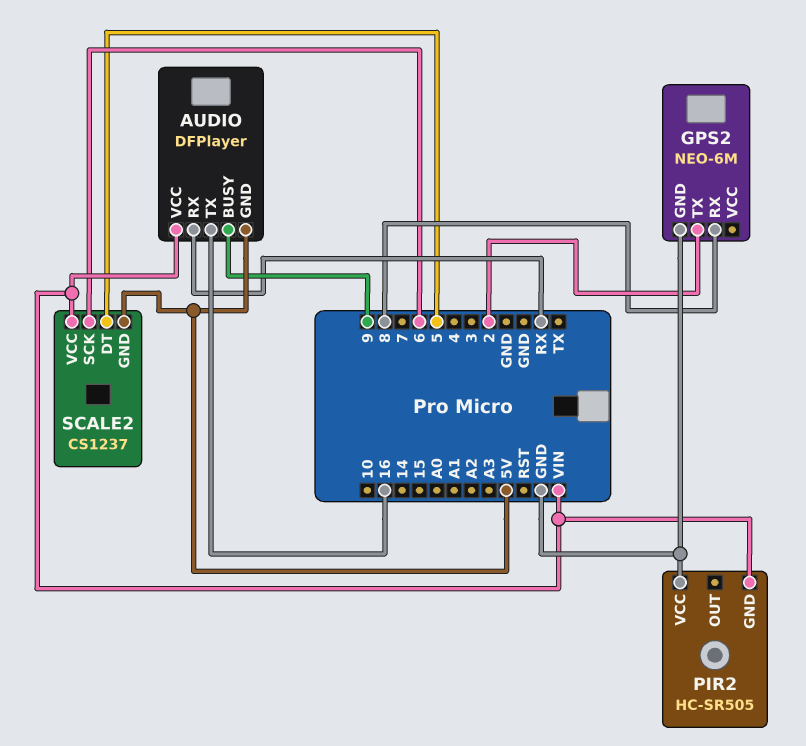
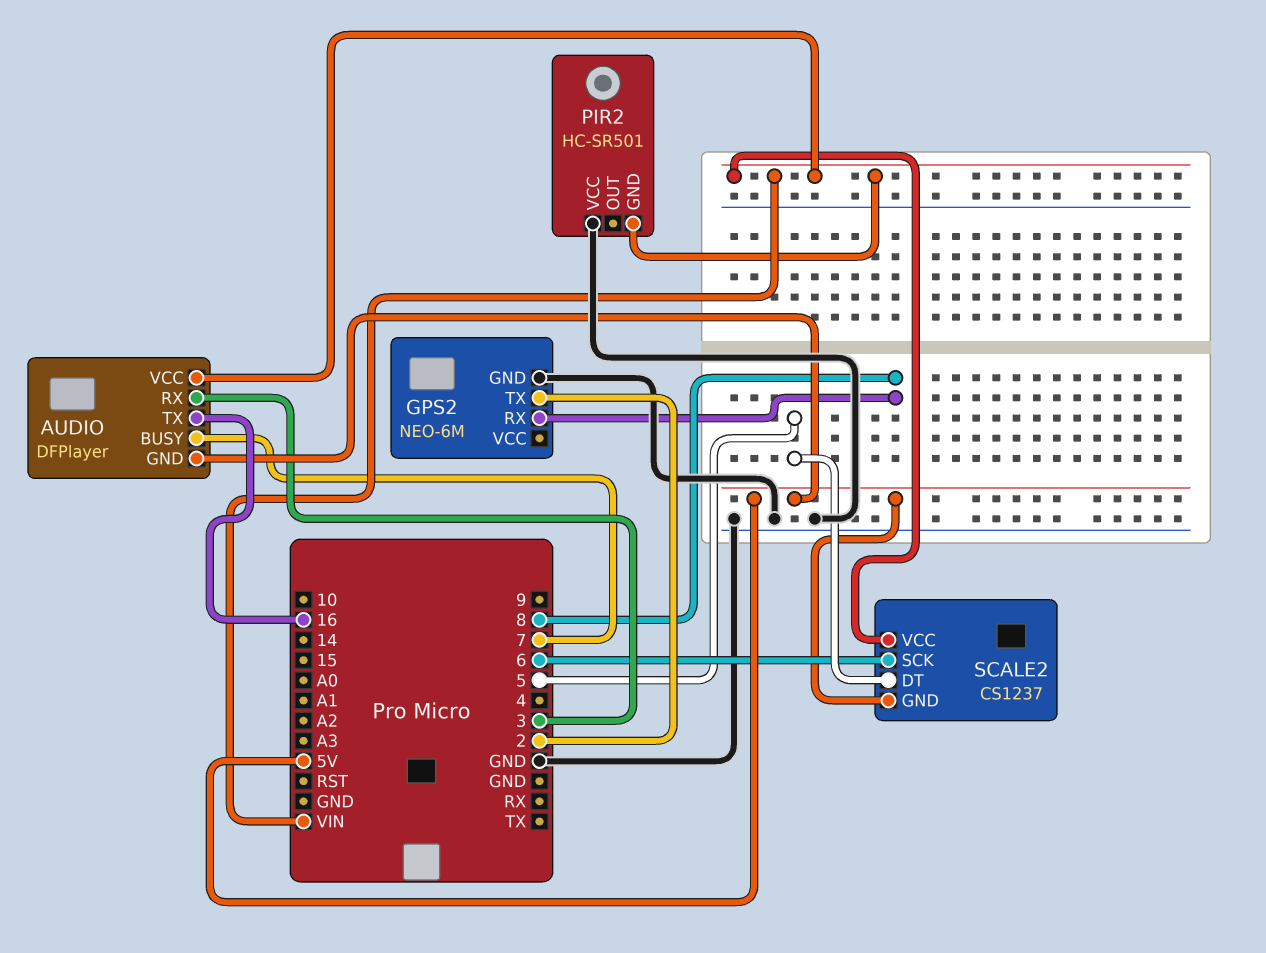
AUDIO pin BUSY: 9 -> 7
AUDIO pin RX: RX -> 3
PIR2: HC-SR505 -> HC-SR501

